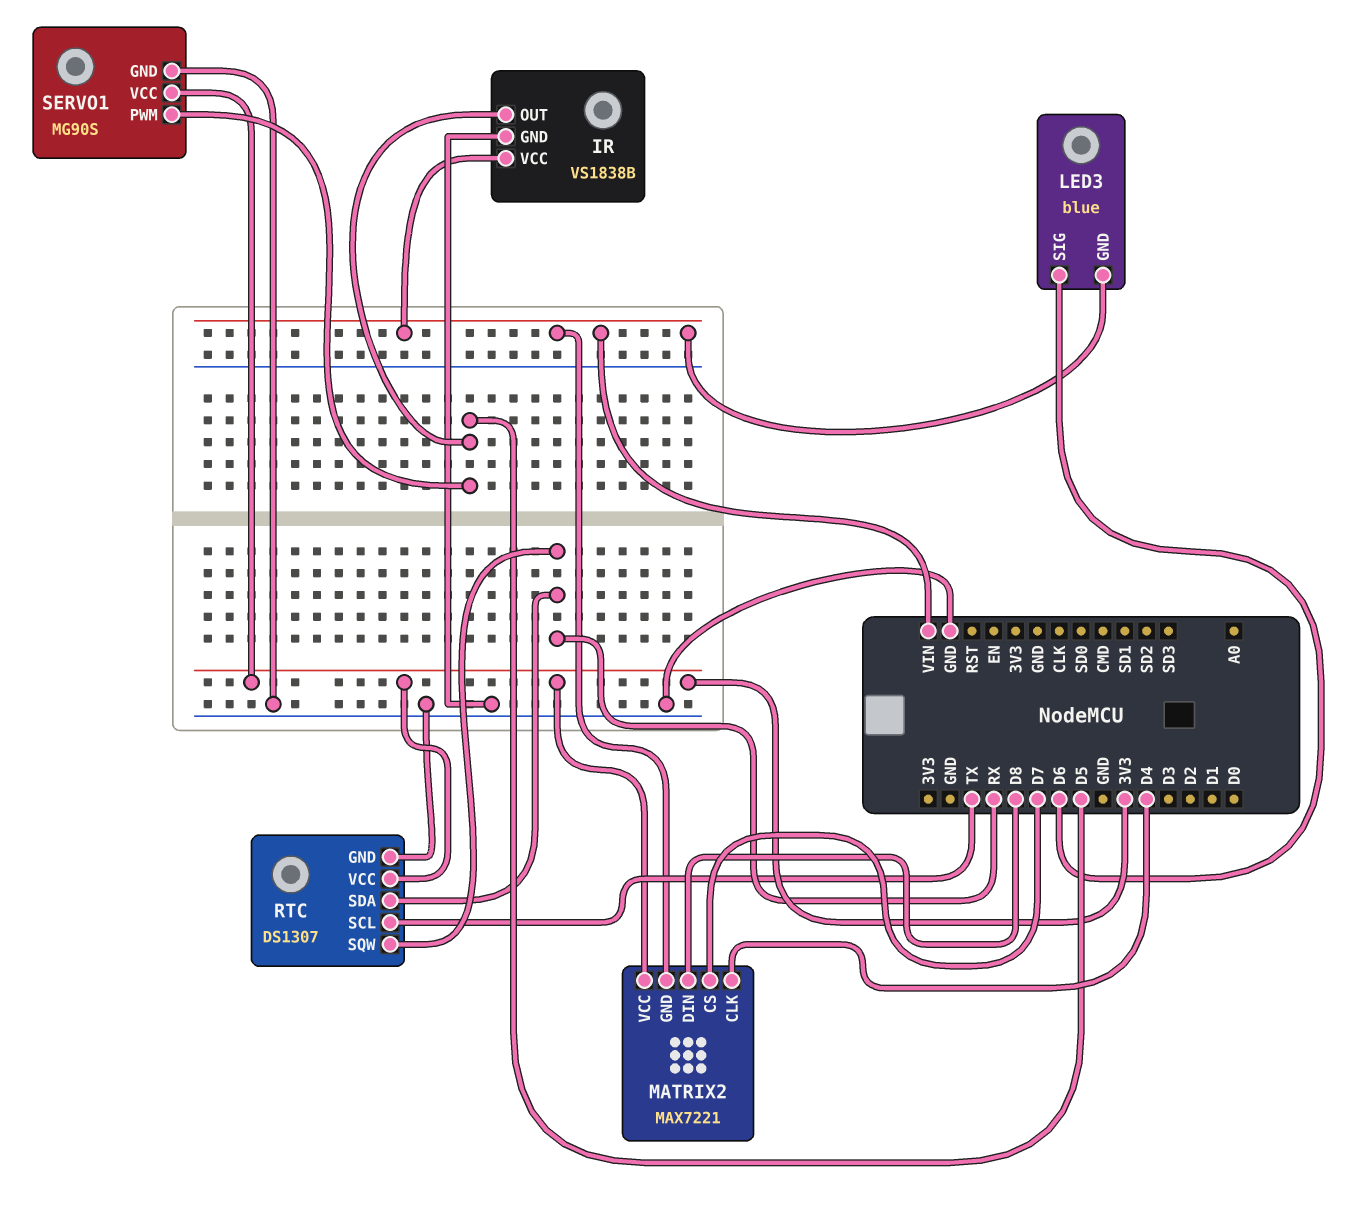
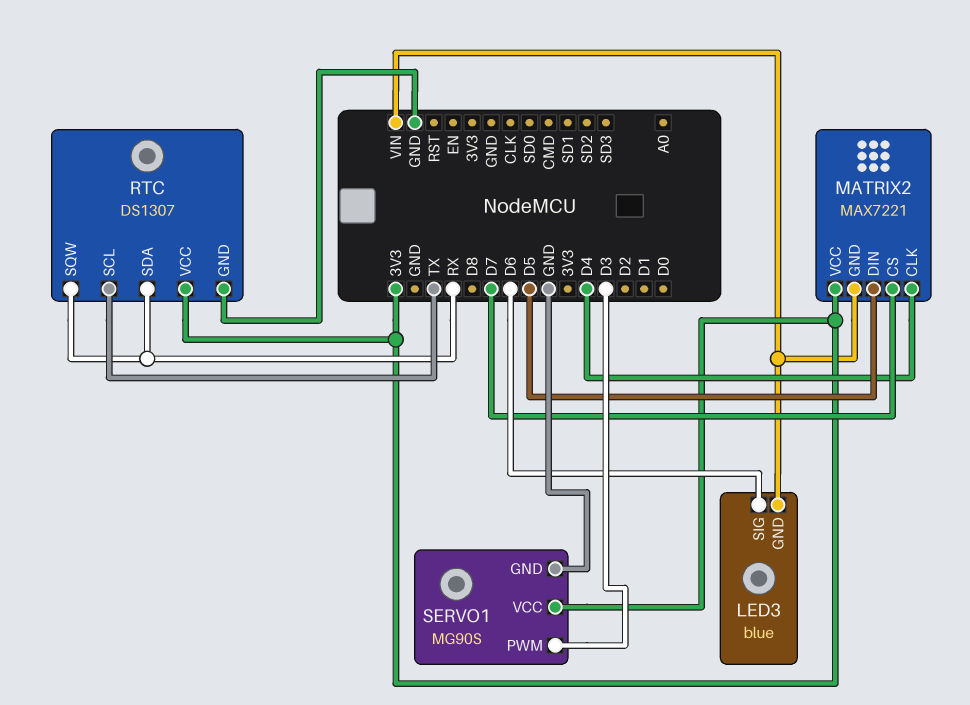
IR: VS1838B -> none
IR pin GND: GND -> none
IR pin OUT: D5 -> none
IR pin VCC: VIN -> none
MATRIX2 pin DIN: D8 -> D5
SERVO1 pin PWM: D5 -> D3

